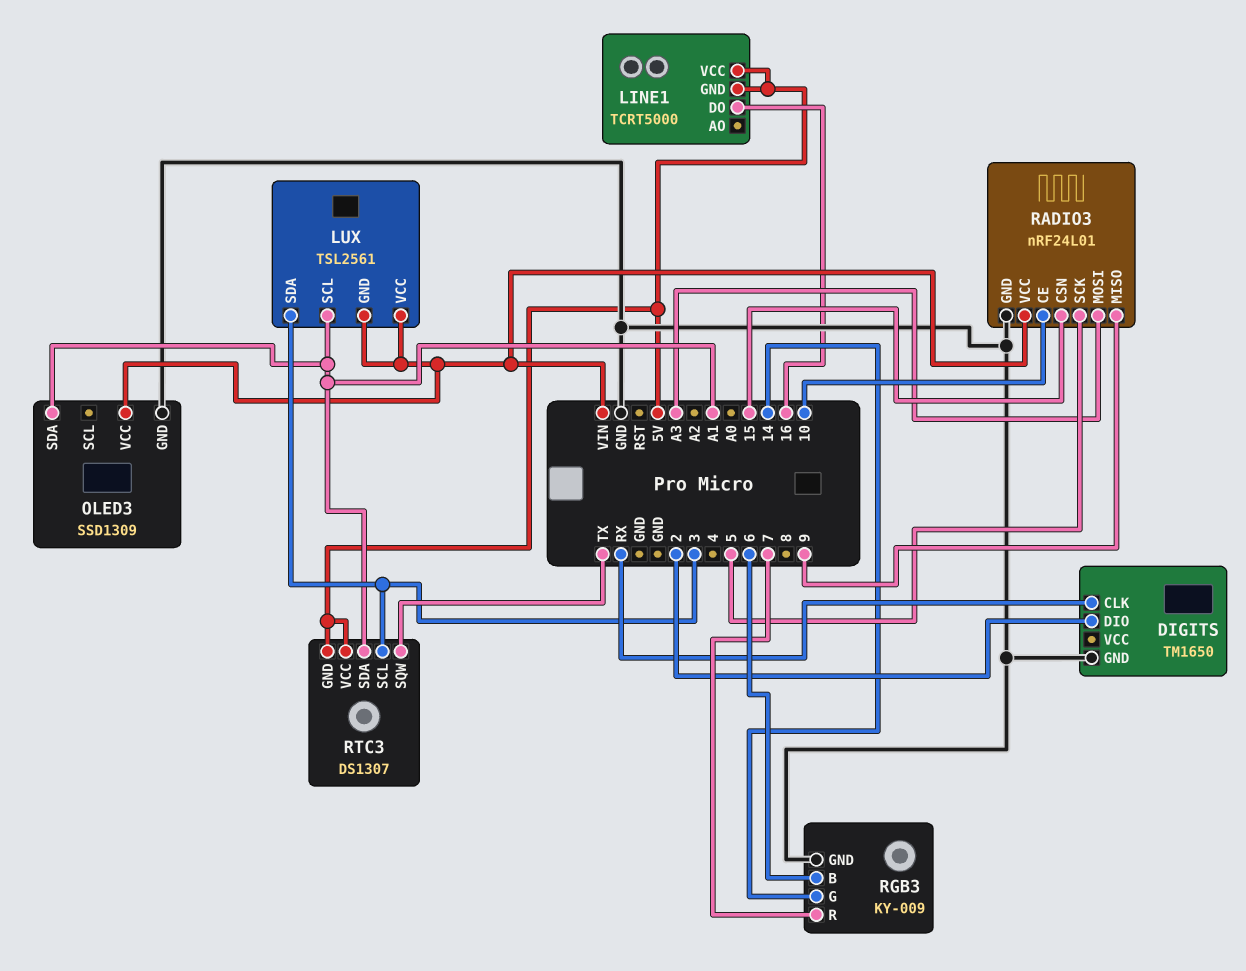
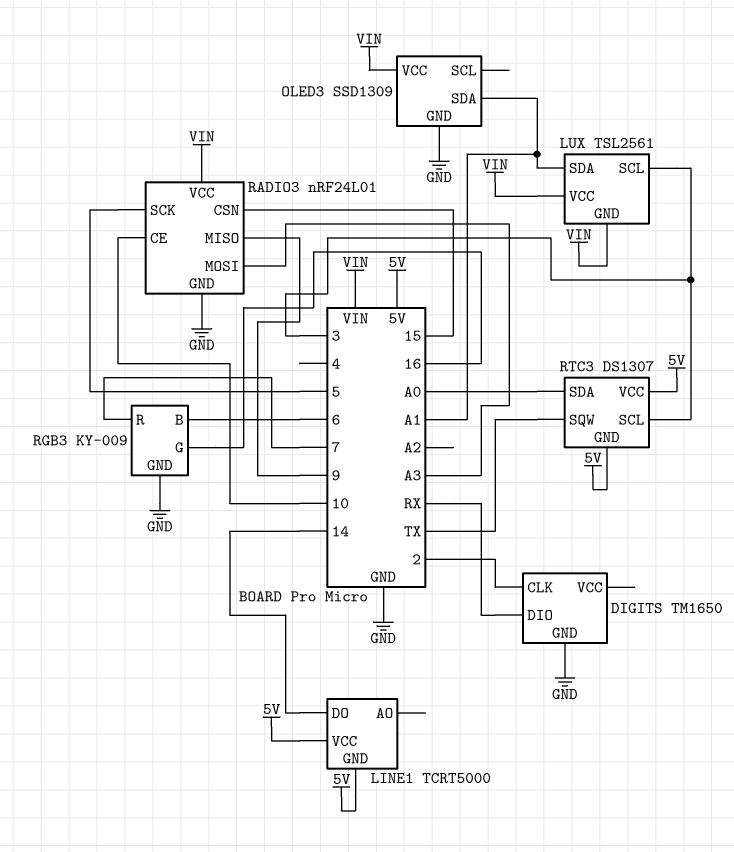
DIGITS pin CLK: RX -> 2
DIGITS pin DIO: 2 -> RX
LINE1 pin DO: 16 -> 14
LUX pin SCL: A1 -> 3
LUX pin SDA: 3 -> A1
RGB3 pin G: 14 -> 16
RTC3 pin SDA: A1 -> A0

